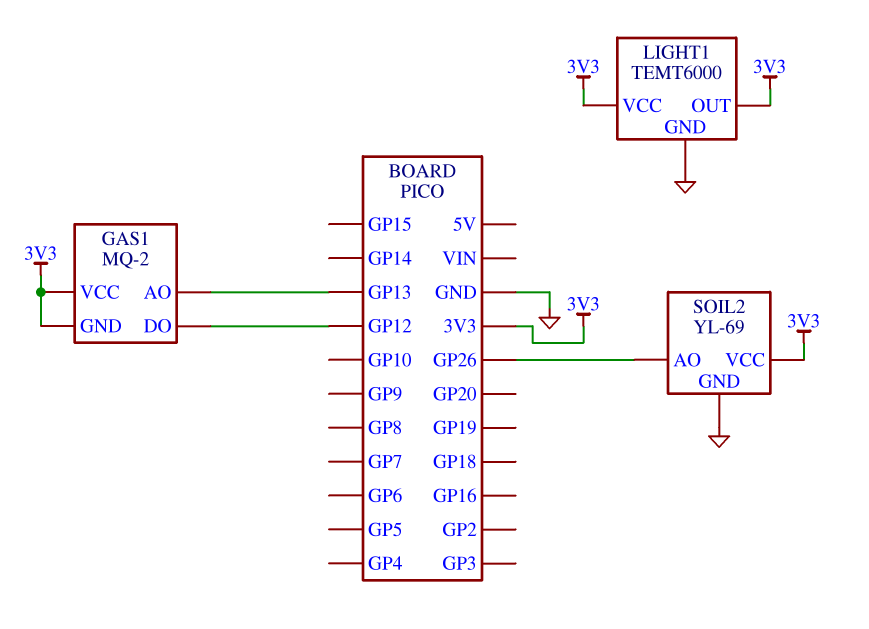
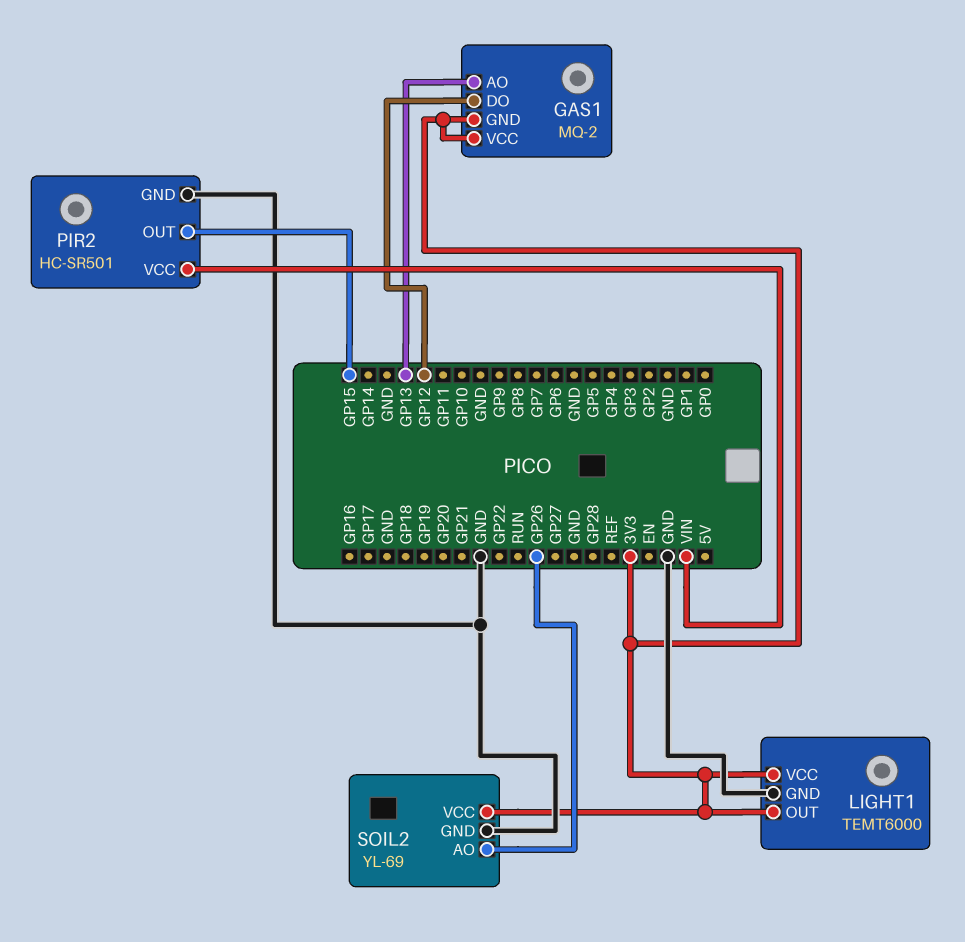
PIR2: none -> HC-SR501
PIR2 pin GND: none -> GND
PIR2 pin OUT: none -> GP15
PIR2 pin VCC: none -> VIN

